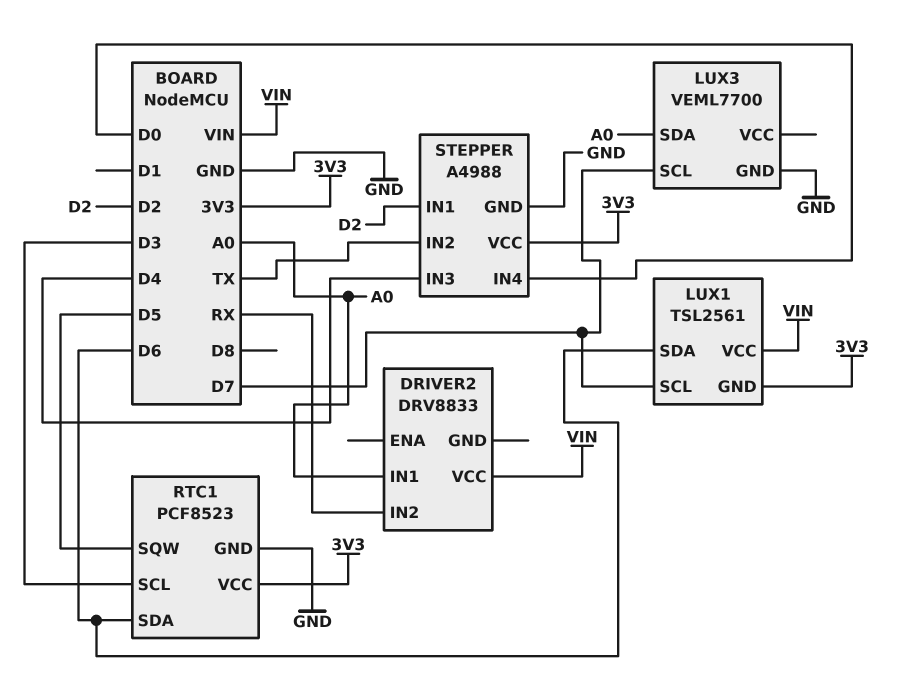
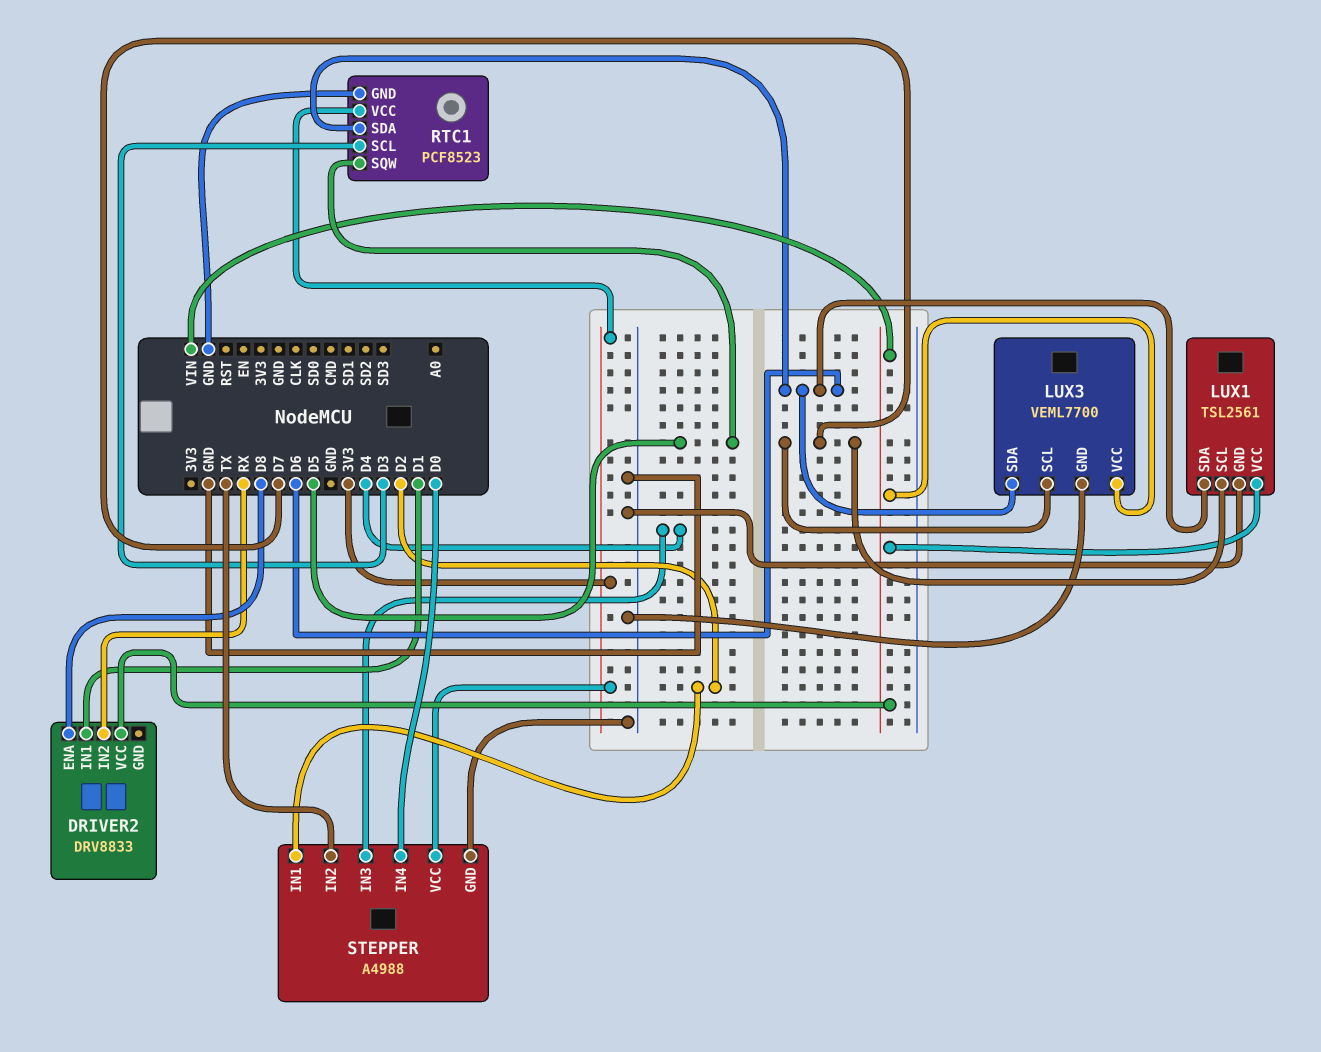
DRIVER2 pin ENA: none -> D8
DRIVER2 pin IN1: A0 -> D1
LUX1 pin GND: 3V3 -> GND
LUX3 pin SDA: A0 -> D6
LUX3 pin VCC: none -> VIN

